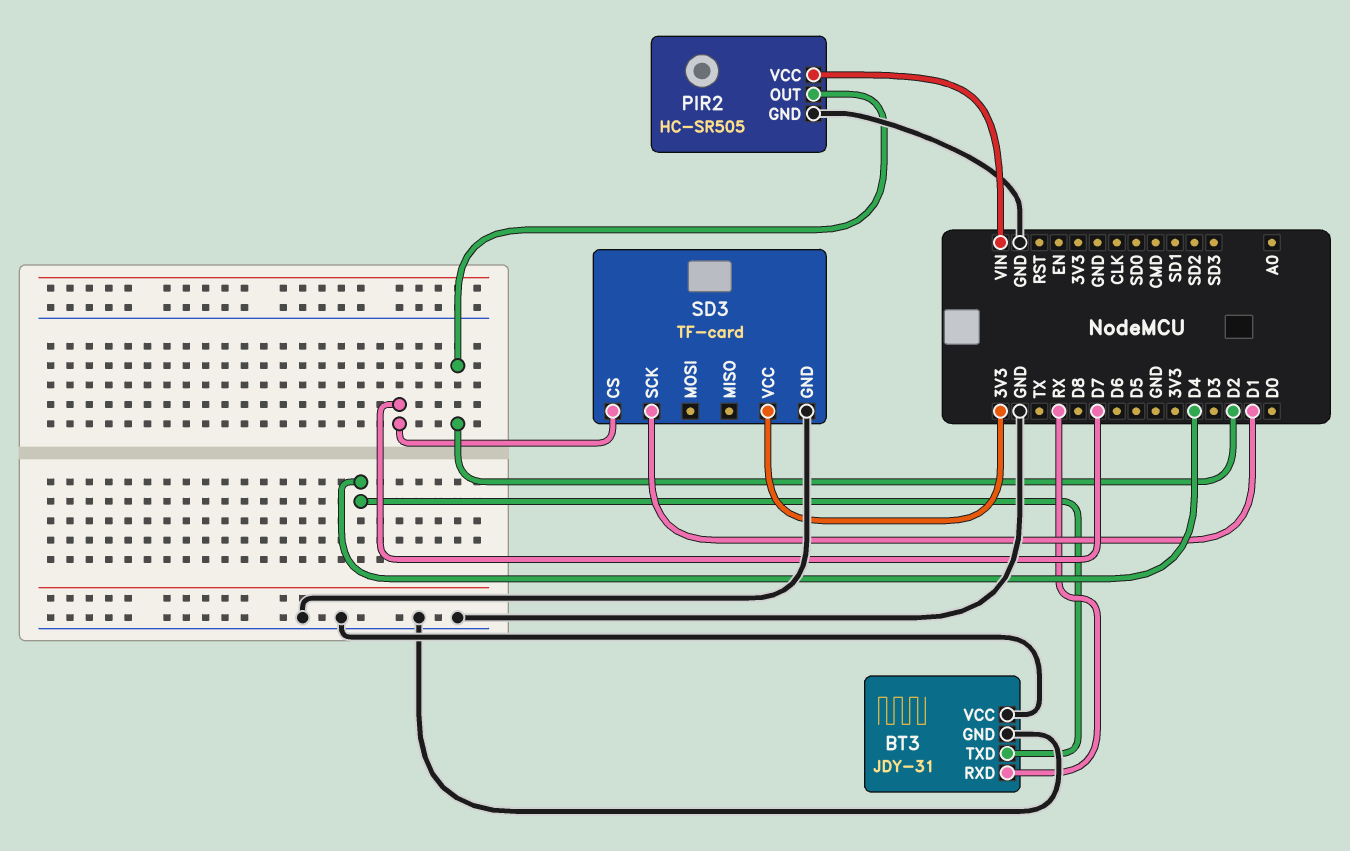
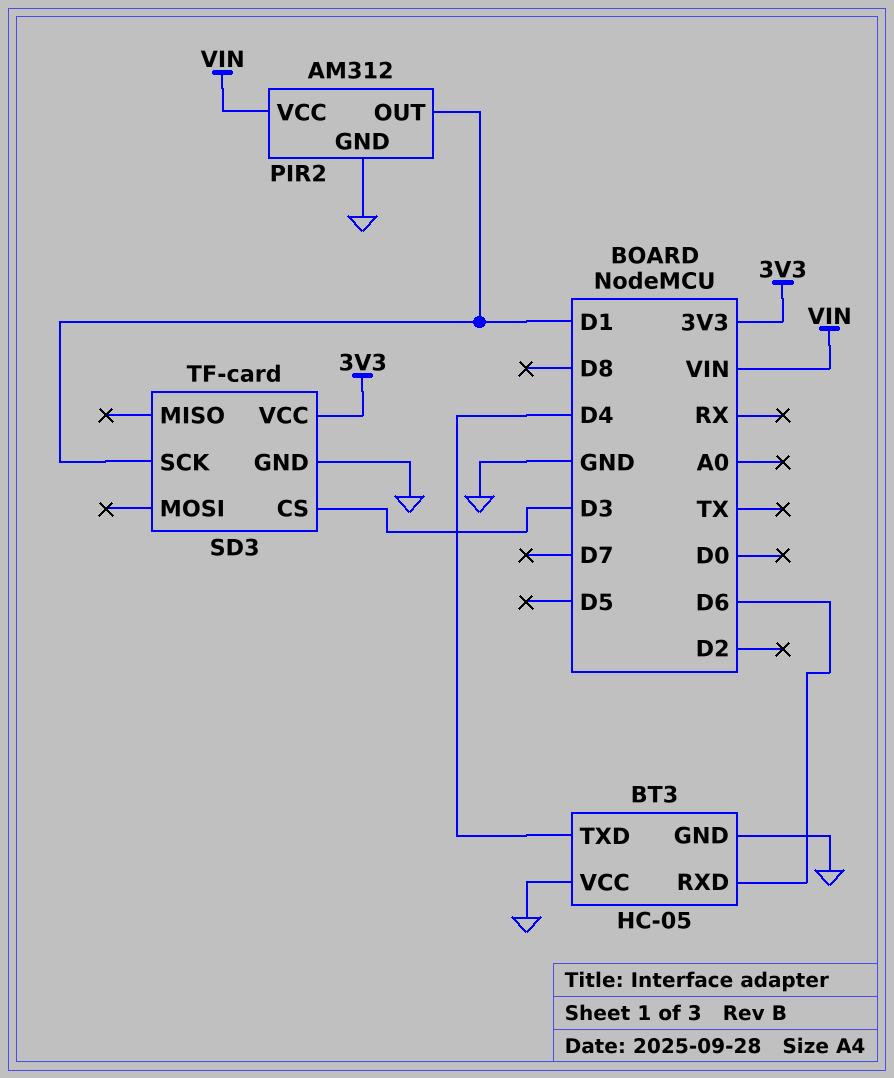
BT3: JDY-31 -> HC-05
BT3 pin RXD: RX -> D6
PIR2: HC-SR505 -> AM312
PIR2 pin OUT: D2 -> D1
SD3 pin CS: D7 -> D3

